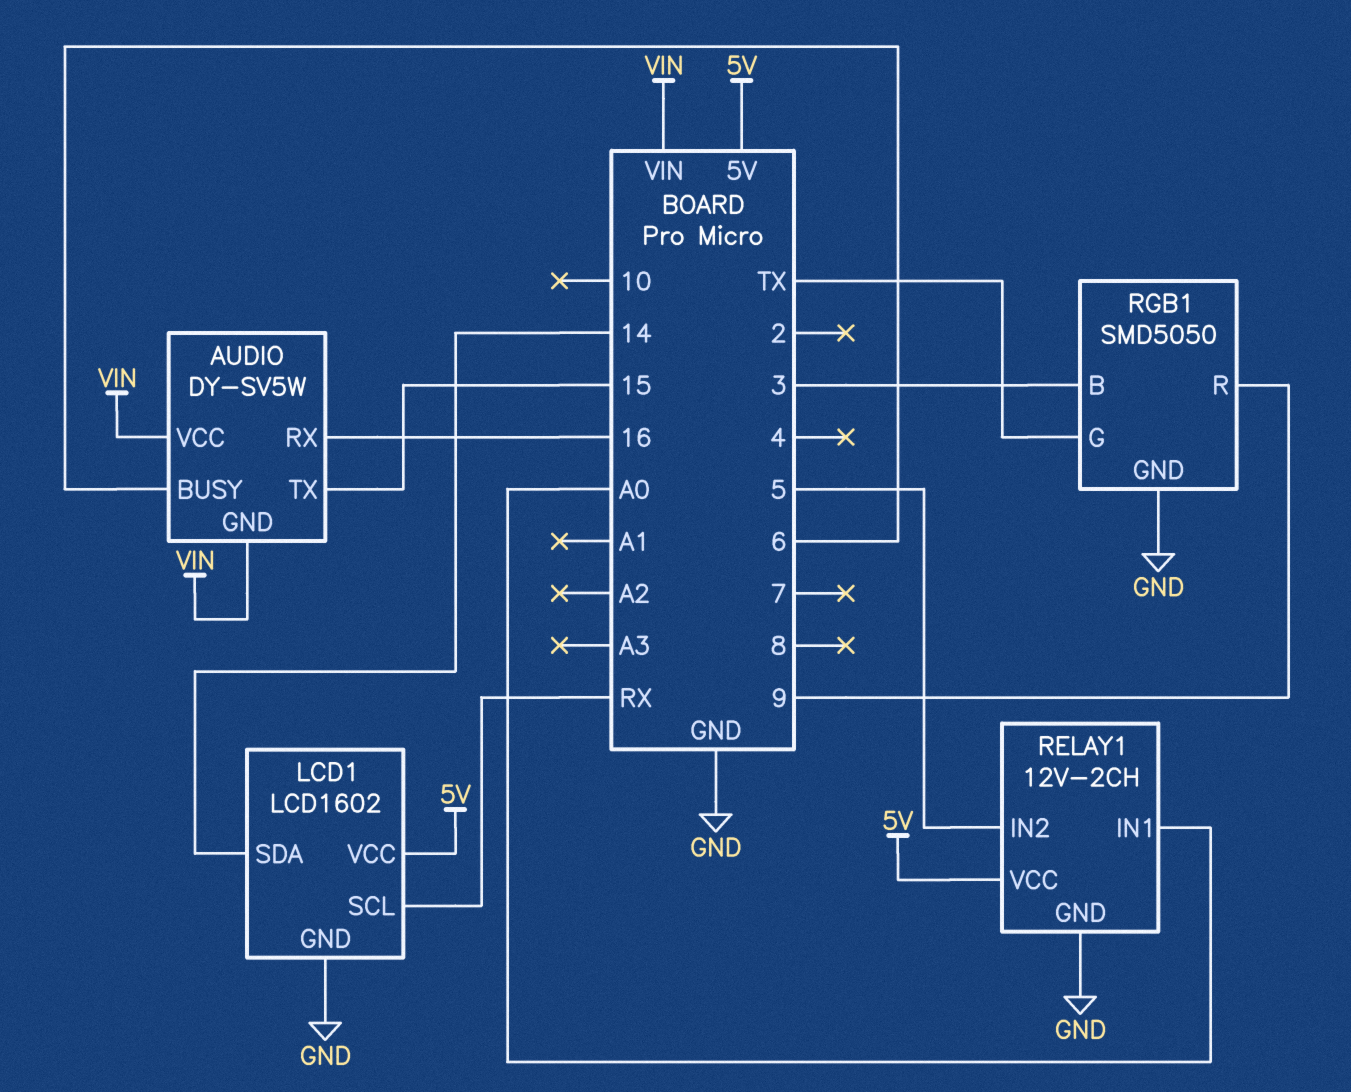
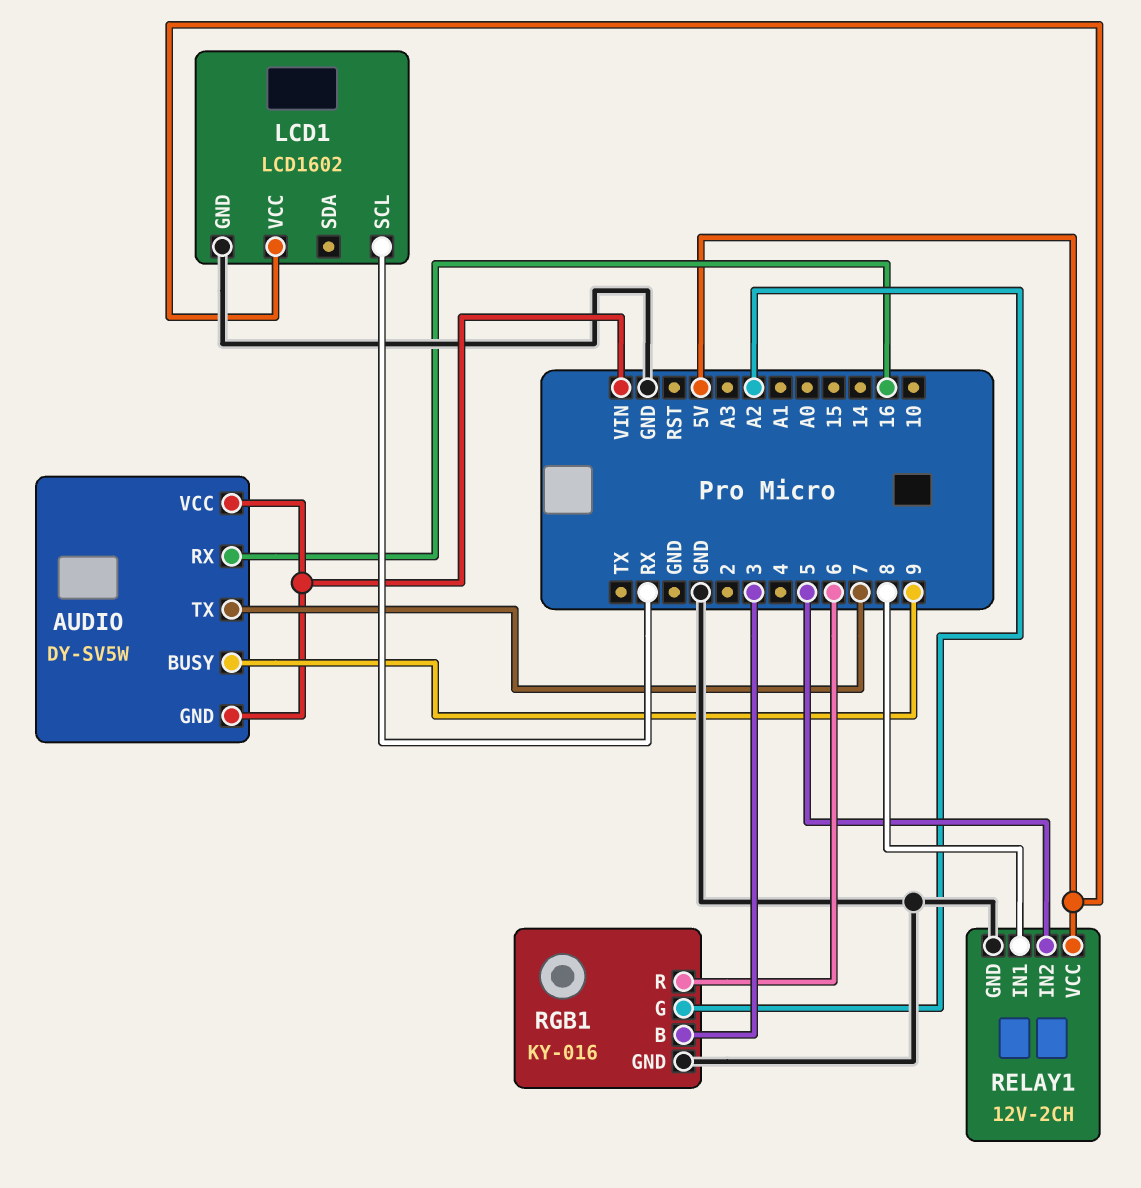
AUDIO pin BUSY: 6 -> 9
AUDIO pin TX: 15 -> 7
LCD1 pin SDA: 14 -> none
RELAY1 pin IN1: A0 -> 8
RGB1: SMD5050 -> KY-016
RGB1 pin G: TX -> A2
RGB1 pin R: 9 -> 6

